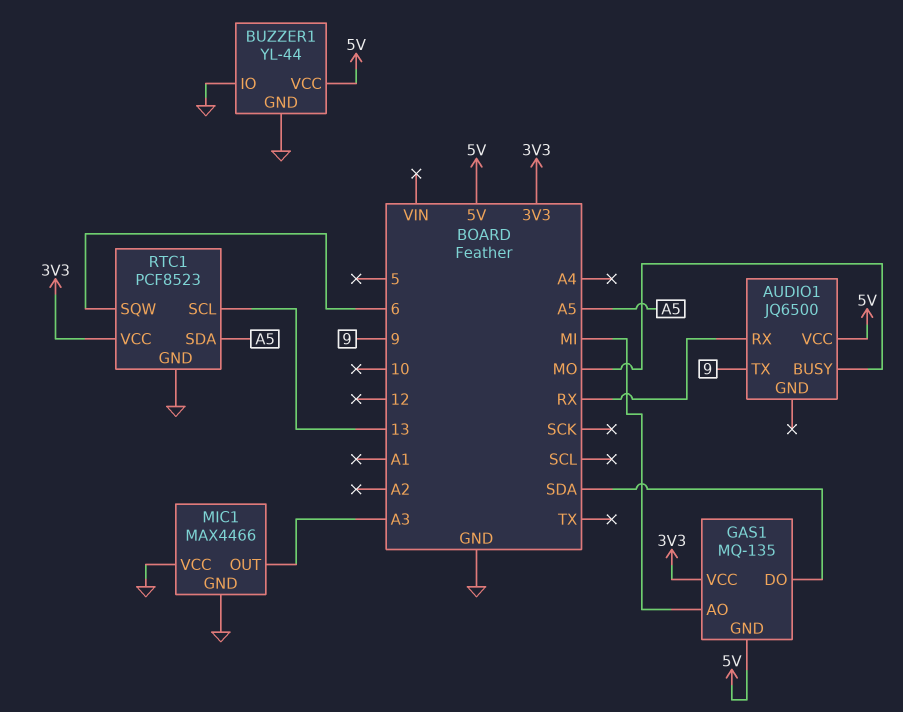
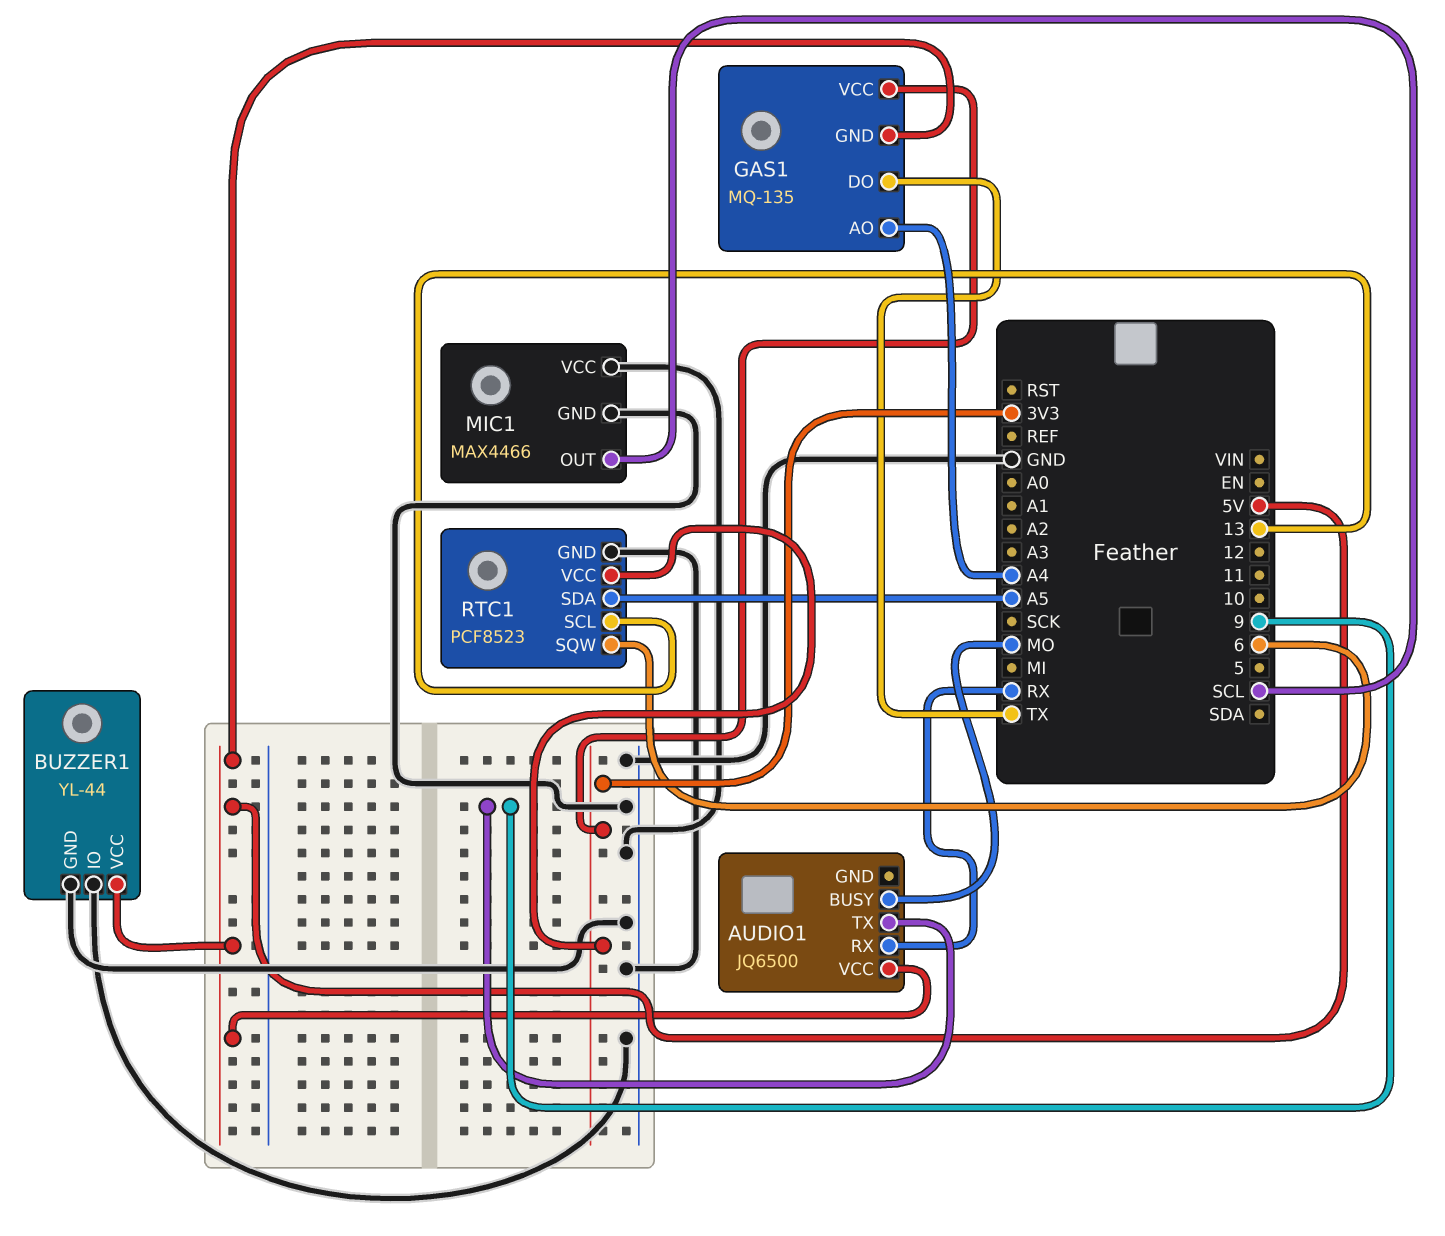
GAS1 pin AO: MI -> A4
GAS1 pin DO: SDA -> TX
MIC1 pin OUT: A3 -> SCL

